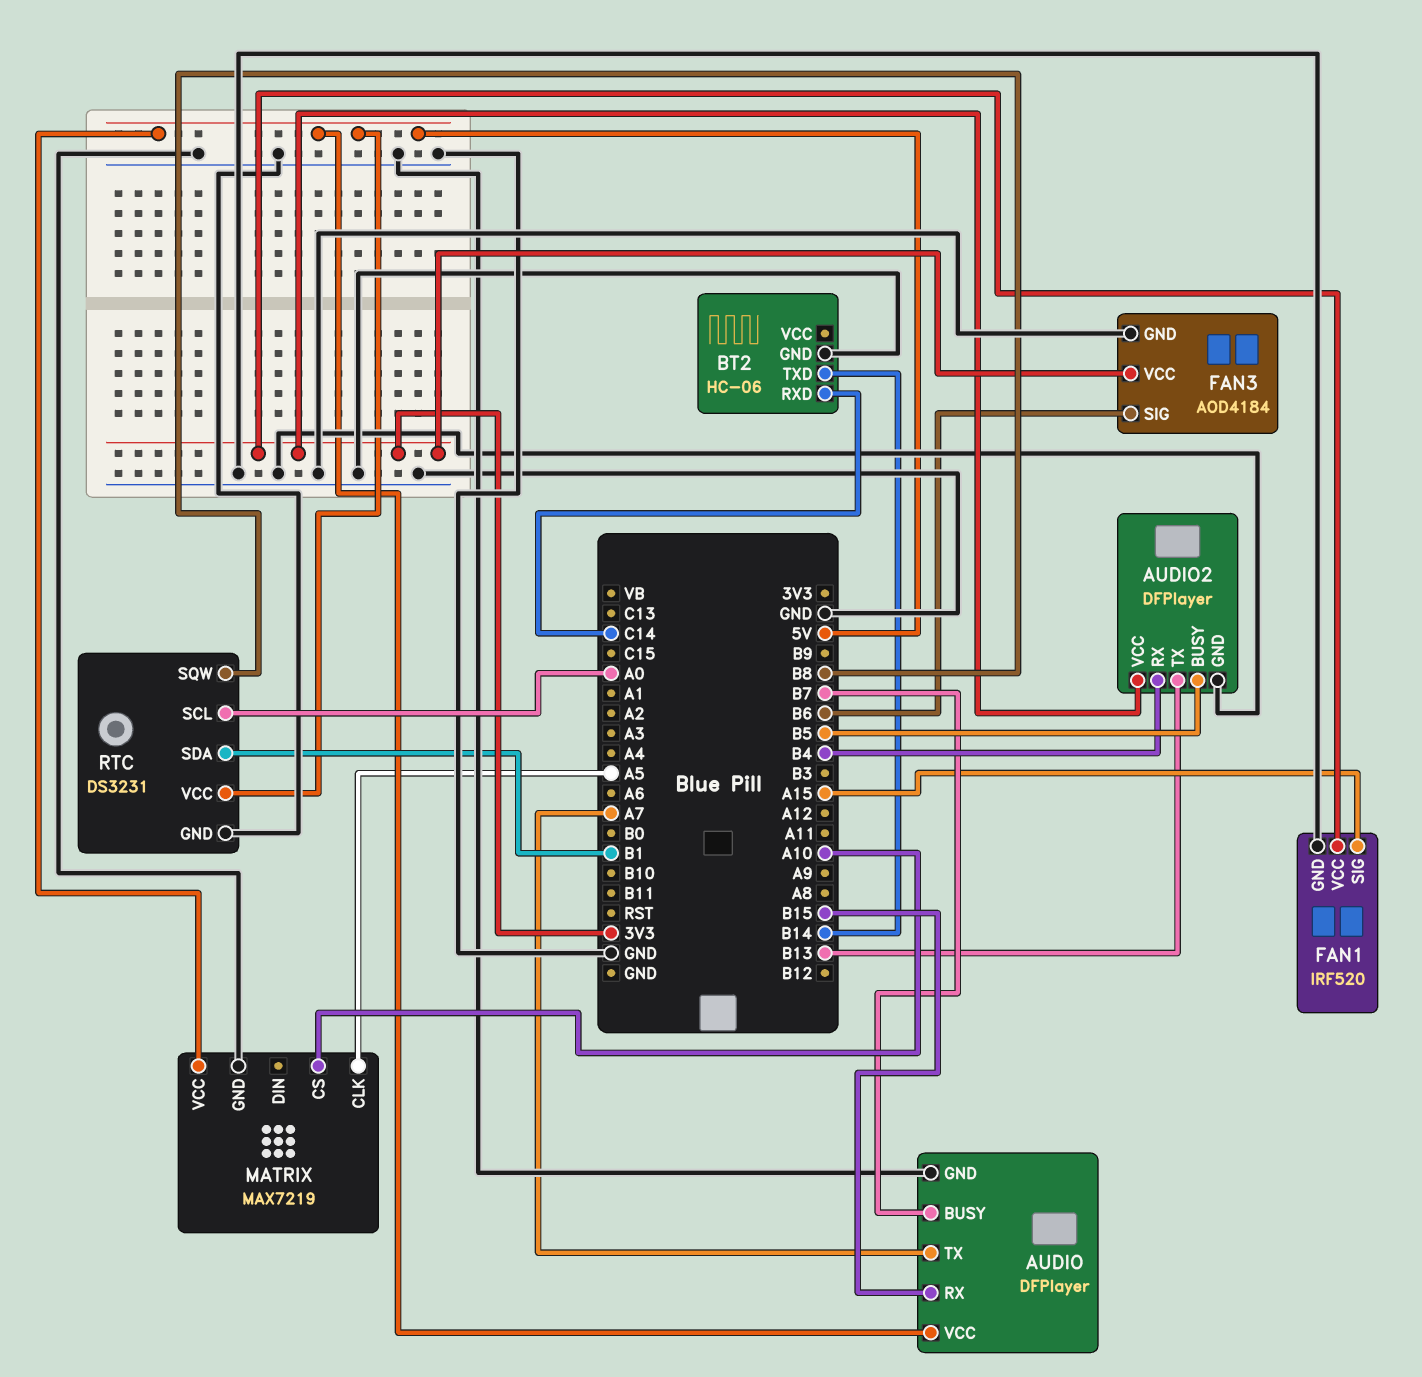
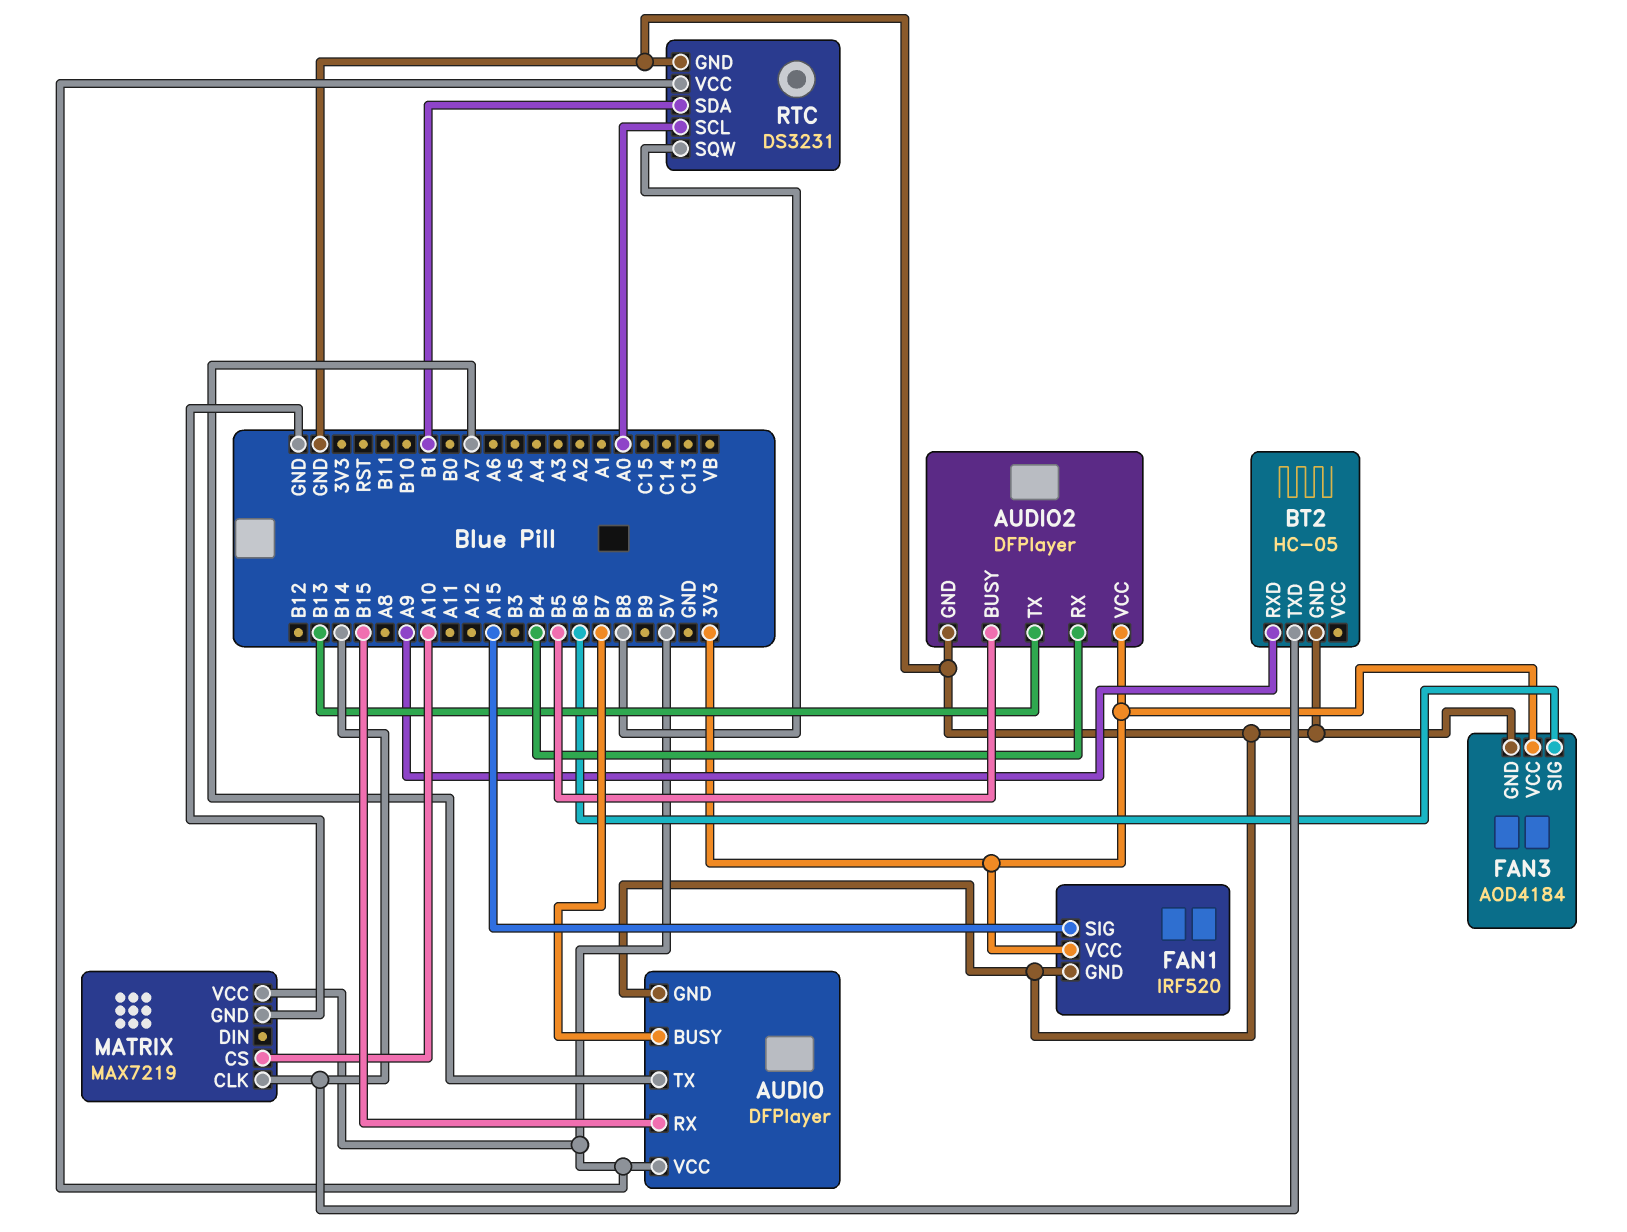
BT2: HC-06 -> HC-05
BT2 pin RXD: C14 -> A9
MATRIX pin CLK: A5 -> B14

